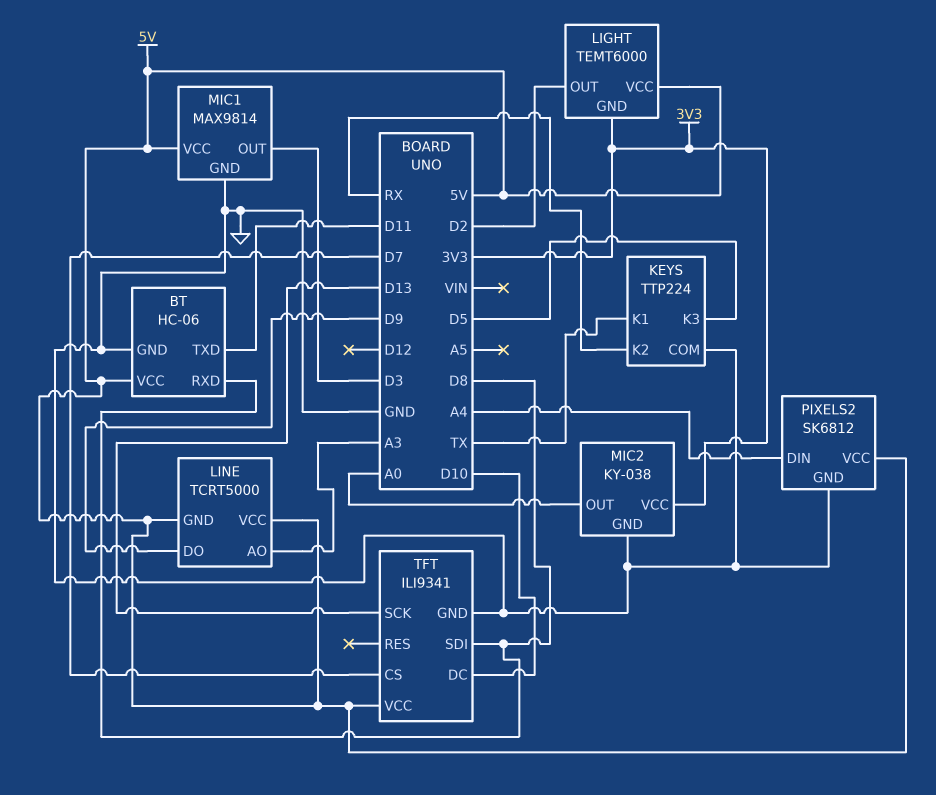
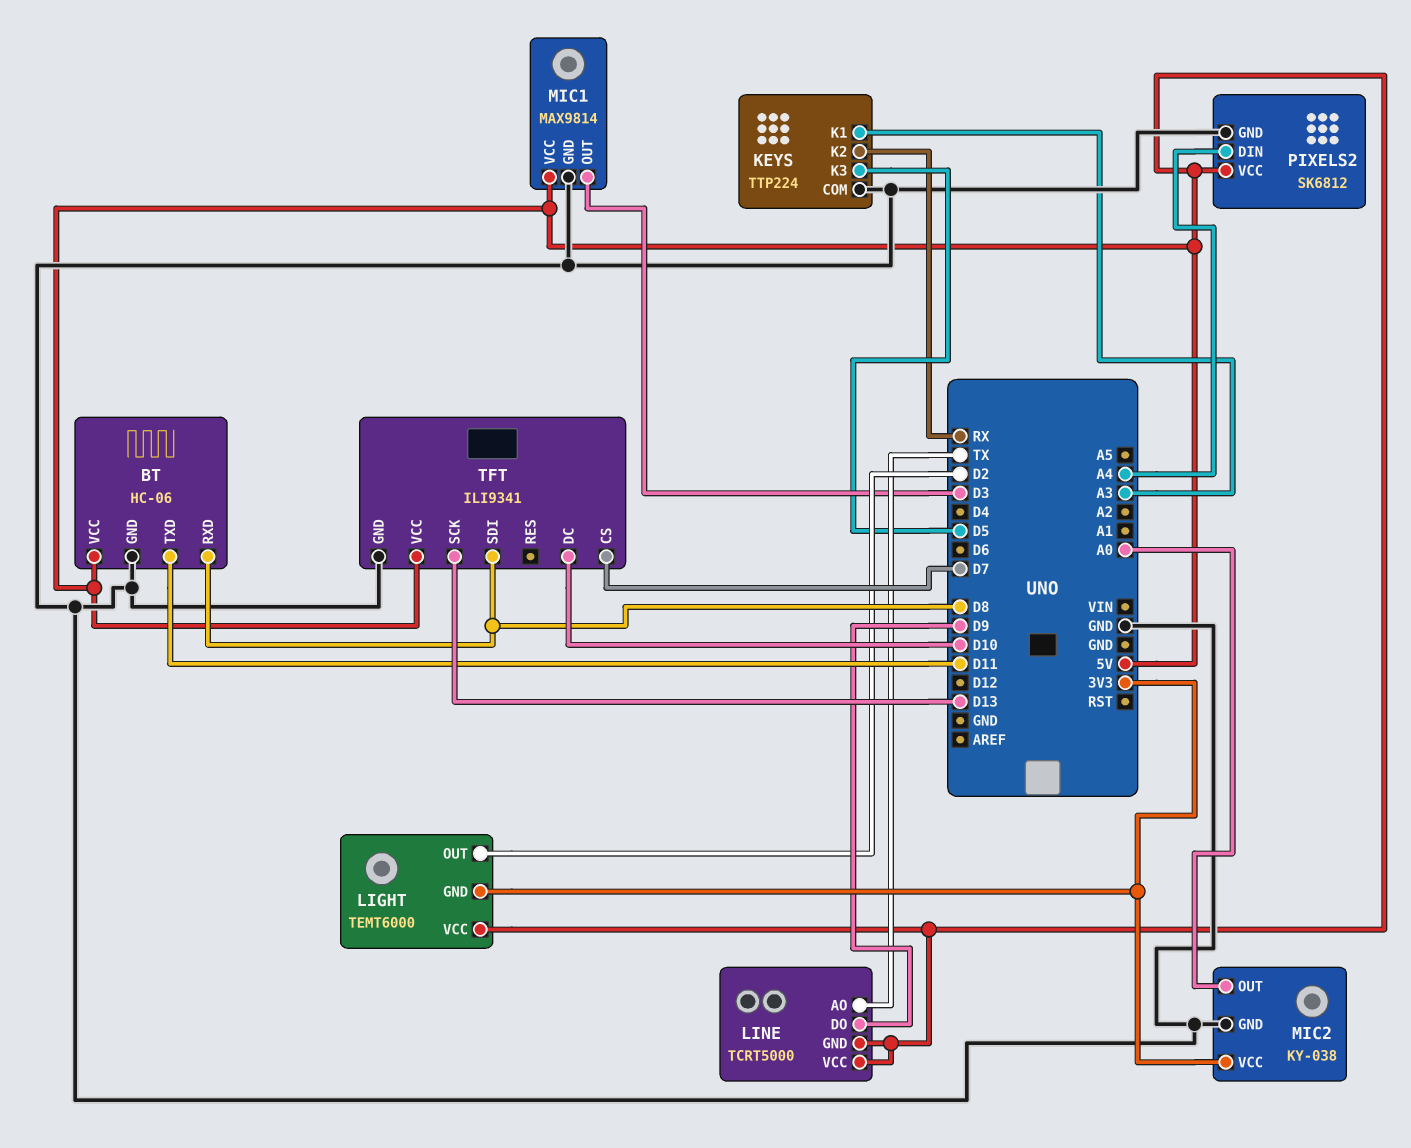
KEYS pin K1: TX -> A3
LINE pin AO: A3 -> TX

